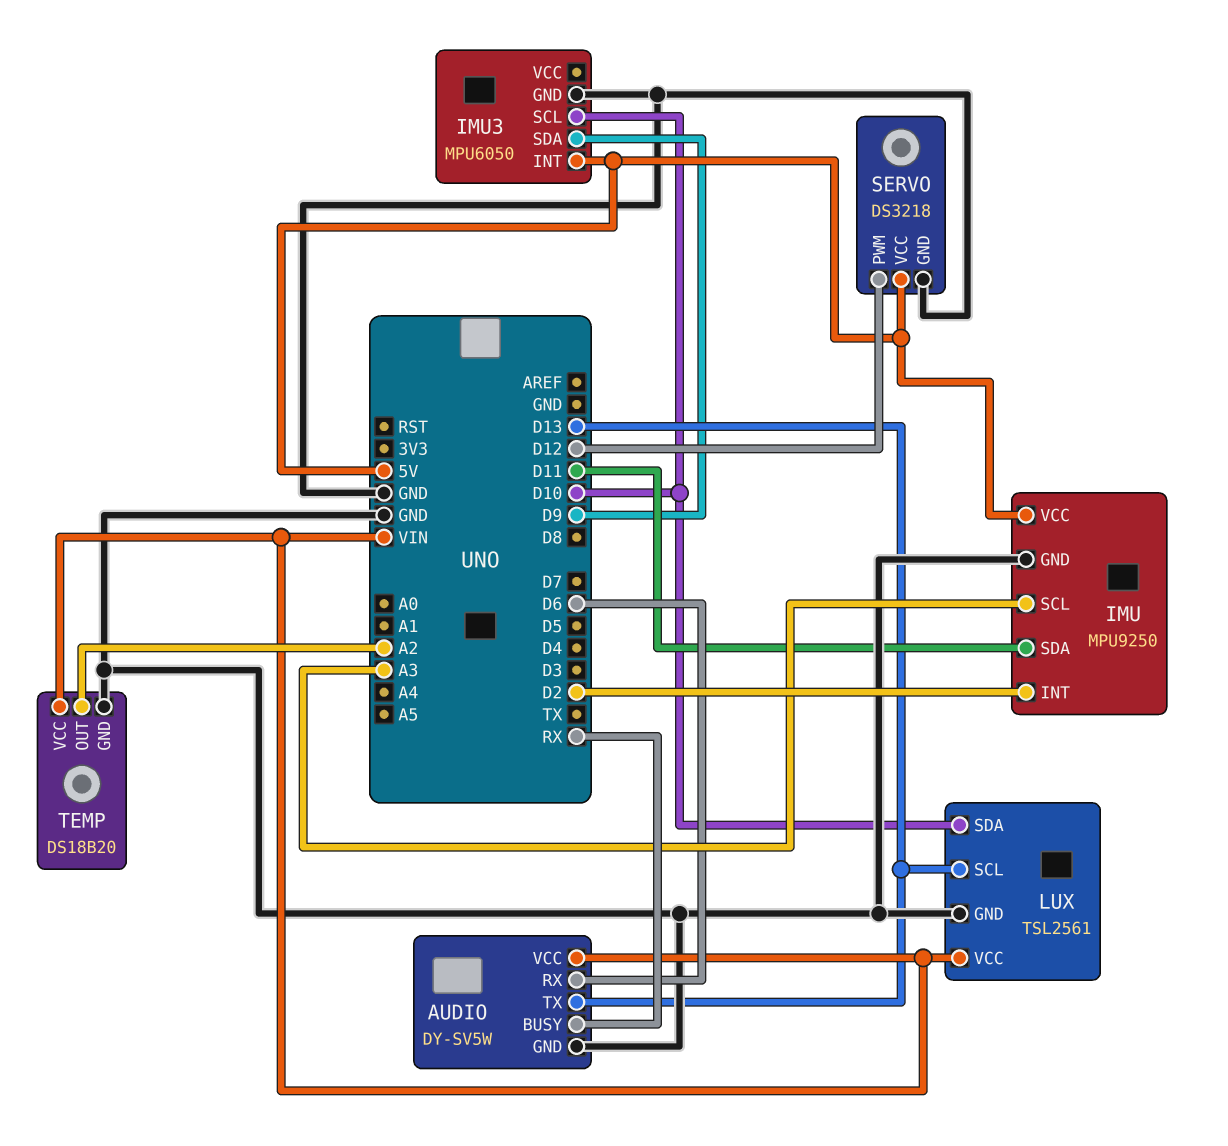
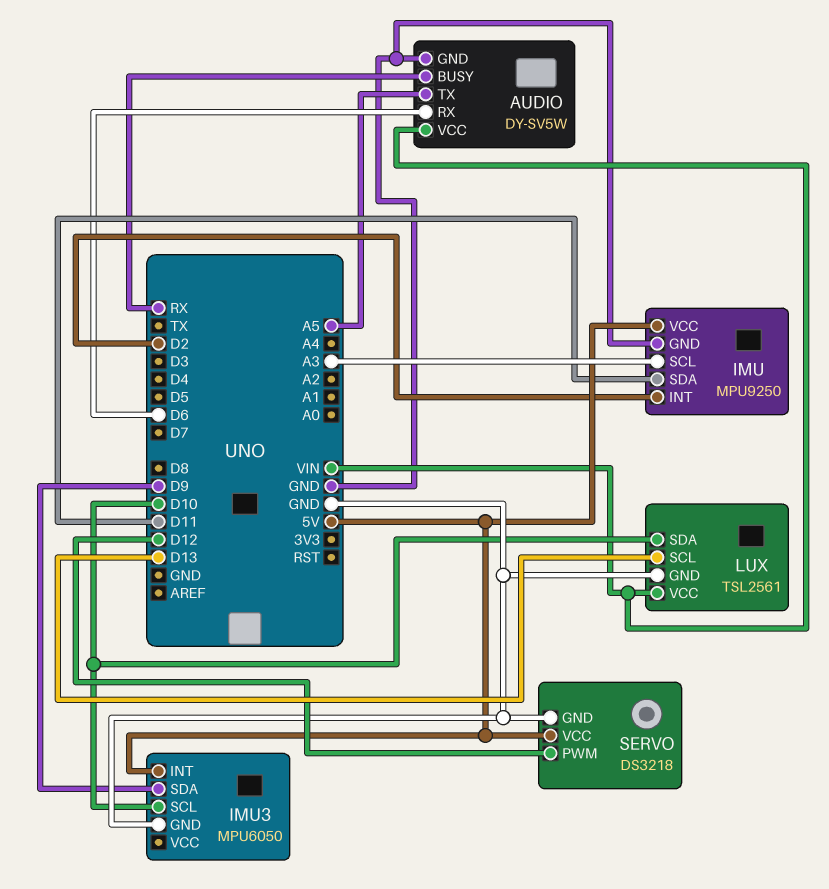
AUDIO pin TX: D13 -> A5
TEMP: DS18B20 -> none
TEMP pin GND: GND -> none
TEMP pin OUT: A2 -> none
TEMP pin VCC: VIN -> none

